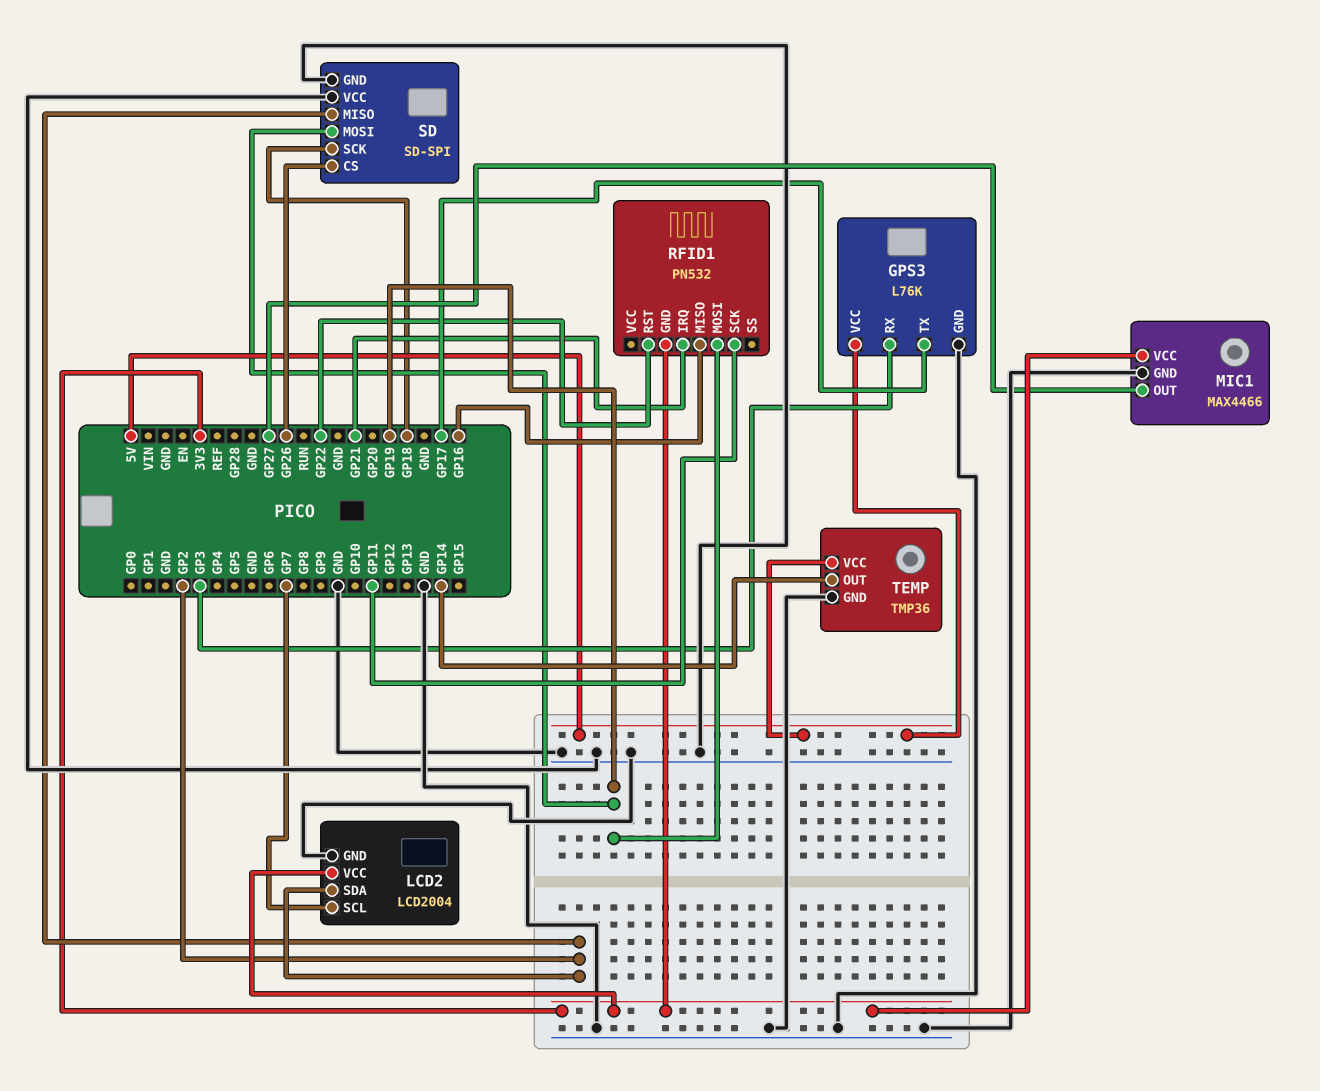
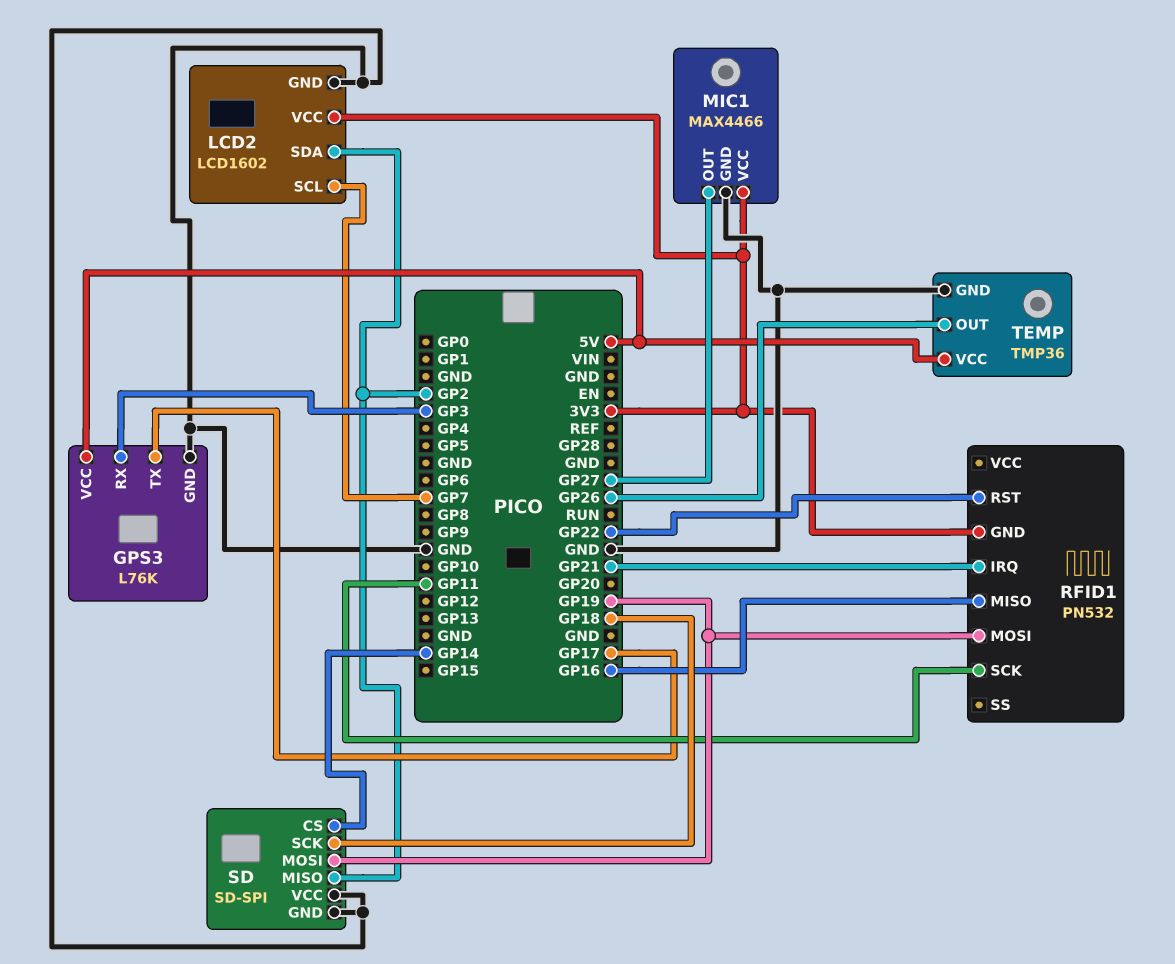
LCD2: LCD2004 -> LCD1602
SD pin CS: GP26 -> GP14
TEMP pin OUT: GP14 -> GP26

